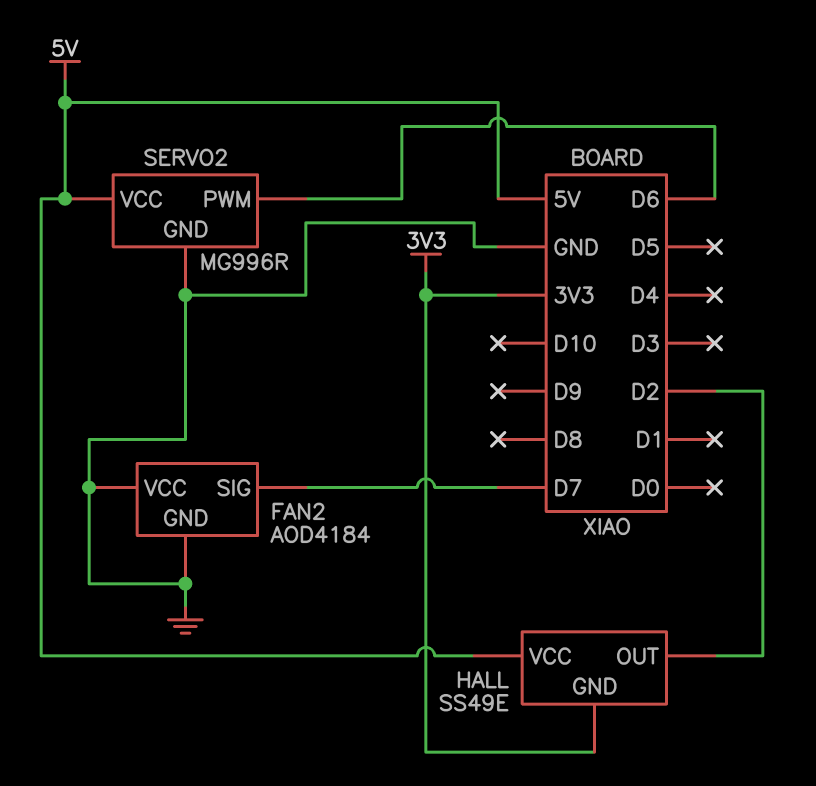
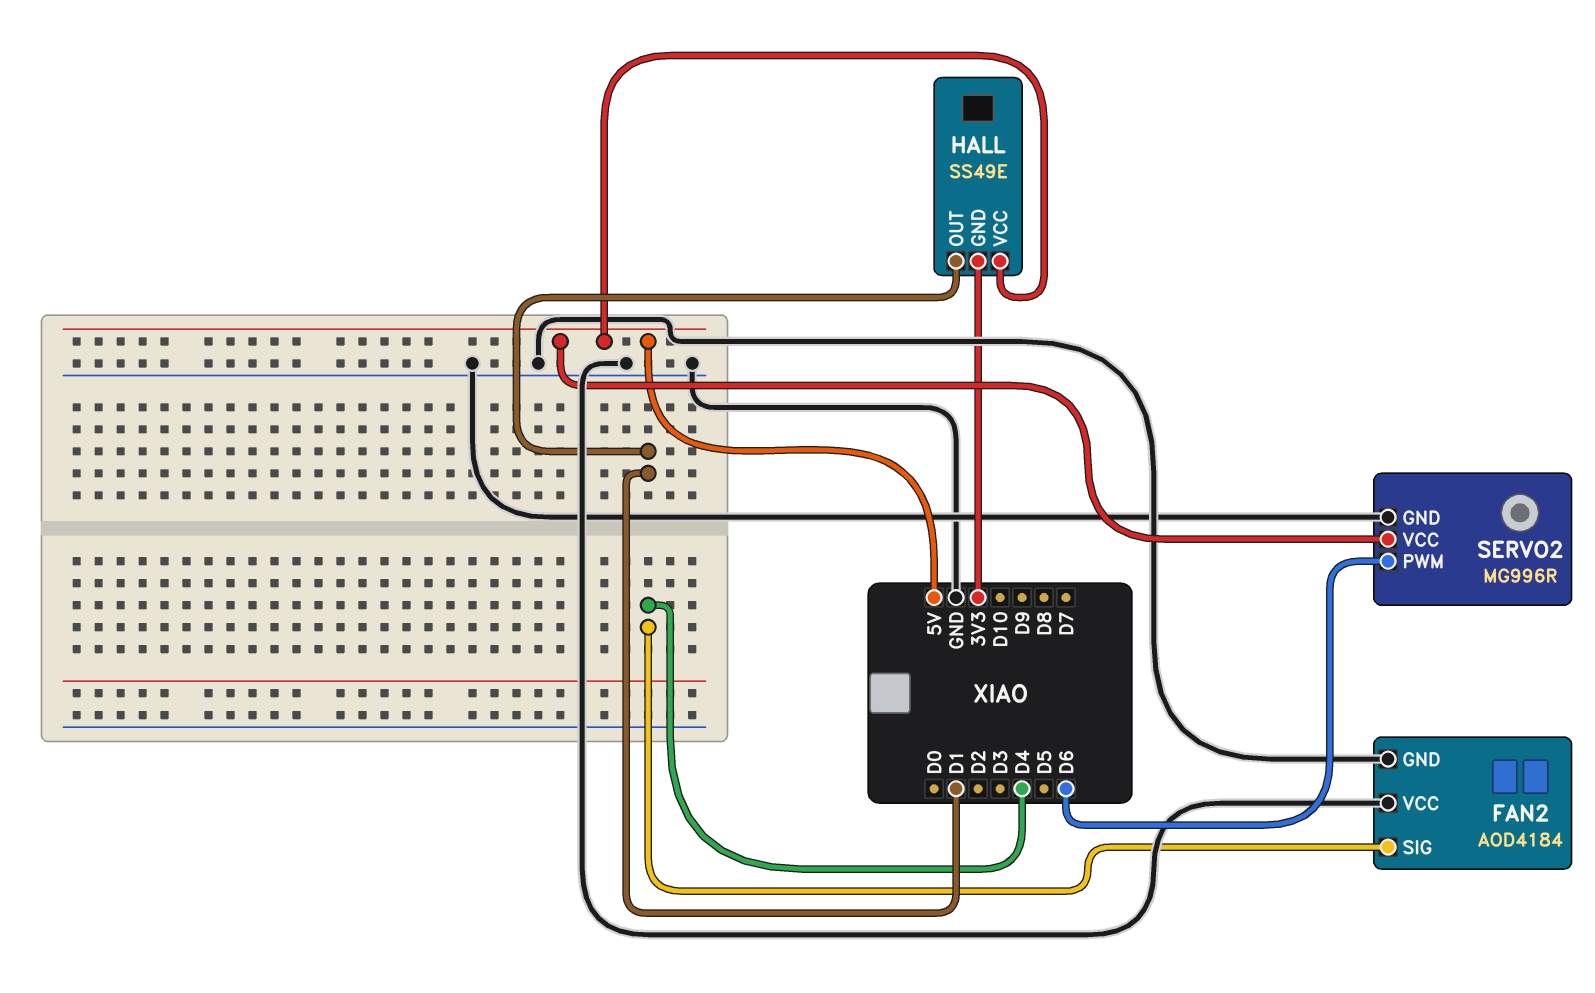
FAN2 pin SIG: D7 -> D4
HALL pin OUT: D2 -> D1

